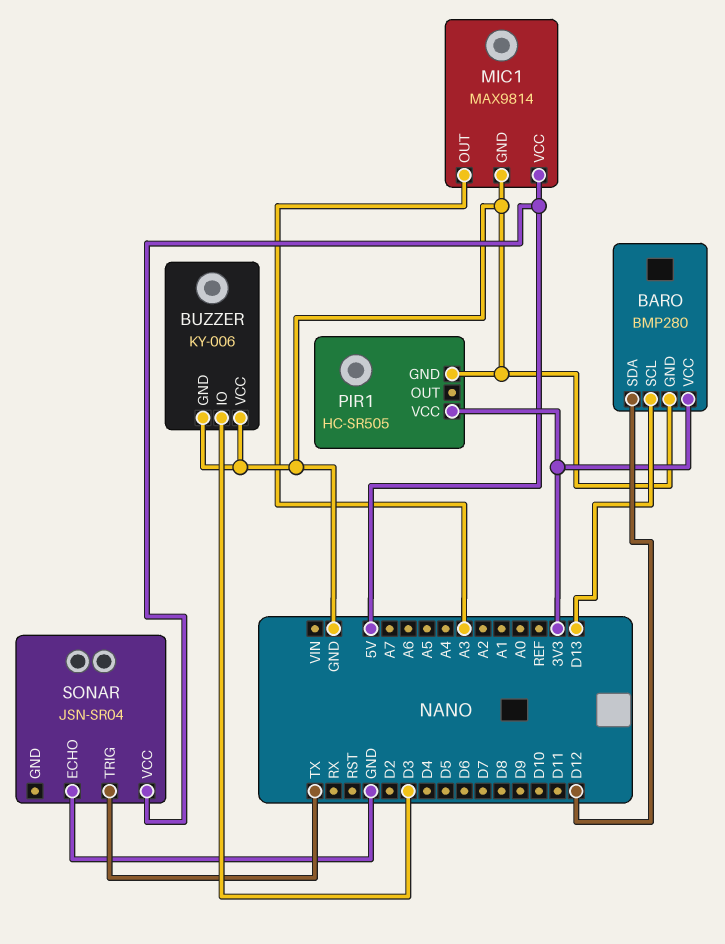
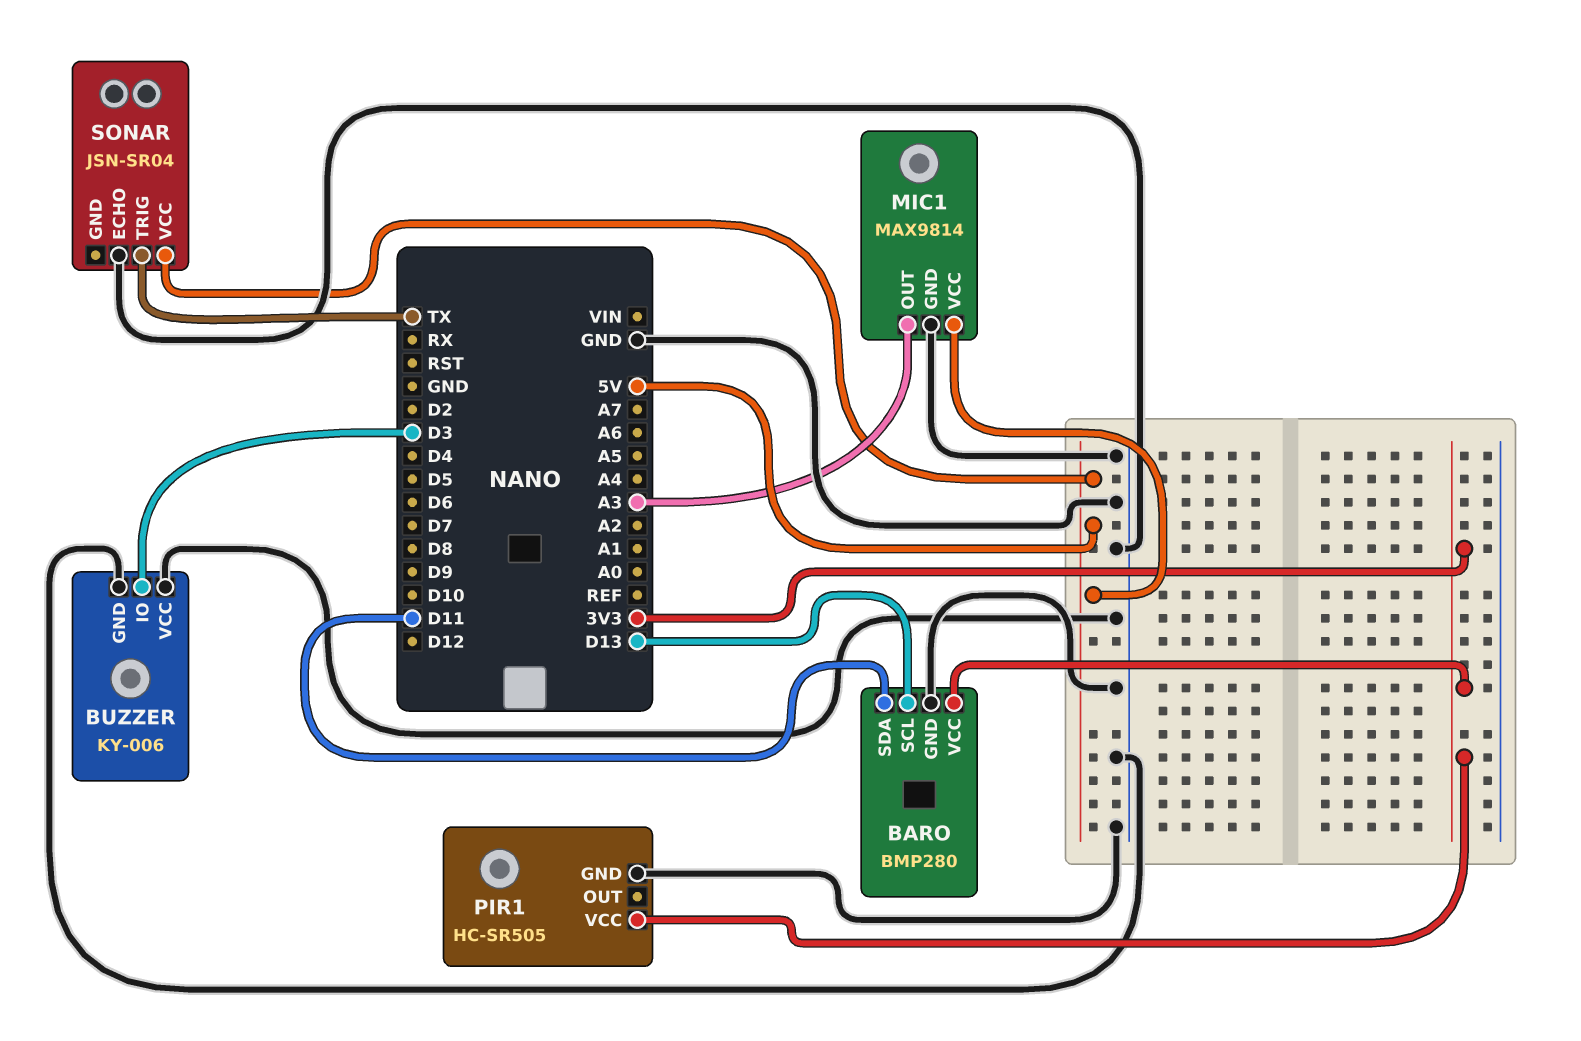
BARO pin SDA: D12 -> D11

